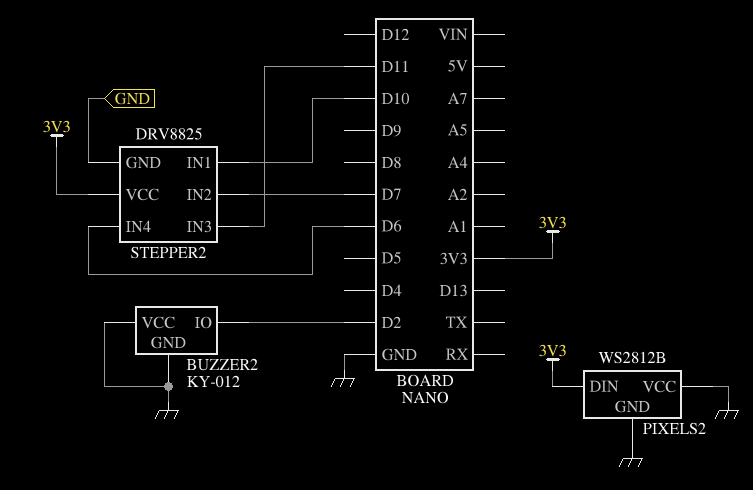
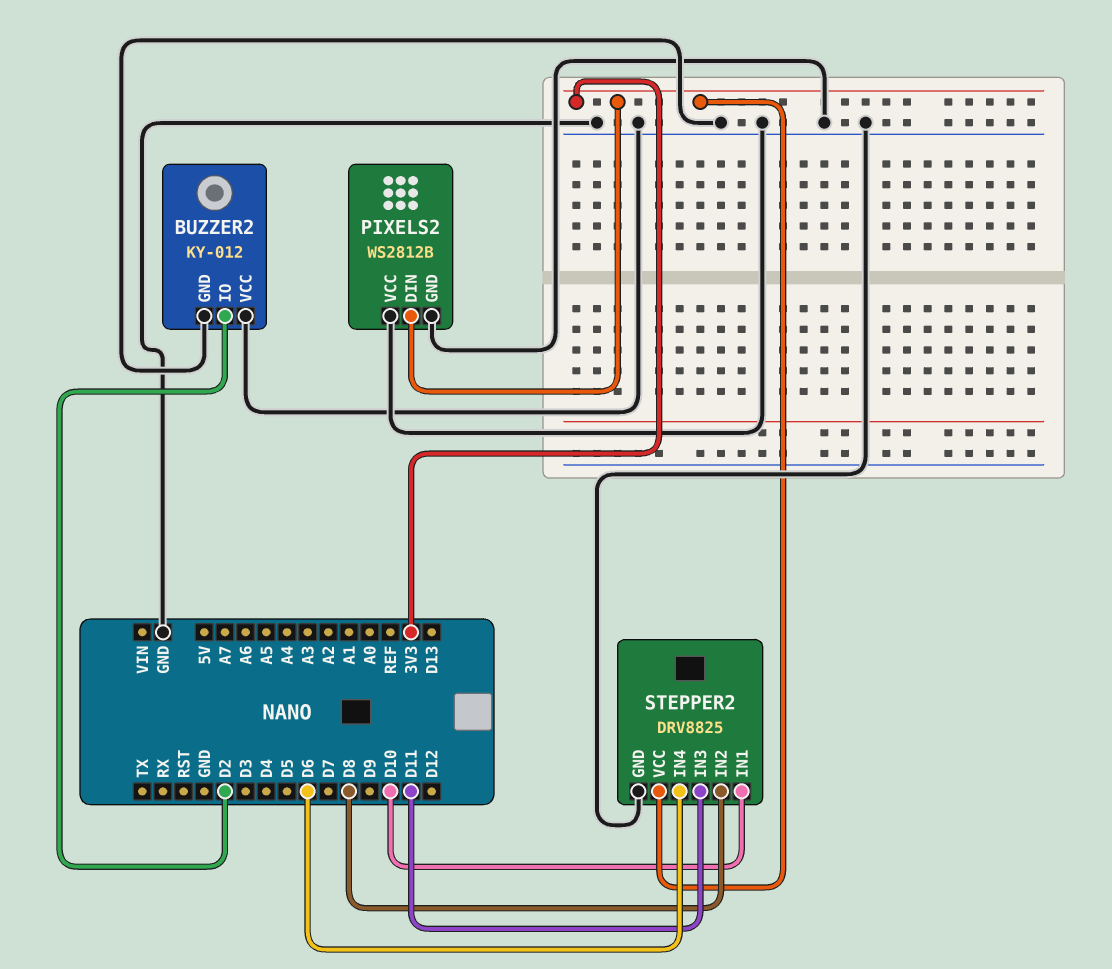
STEPPER2 pin IN2: D7 -> D8

